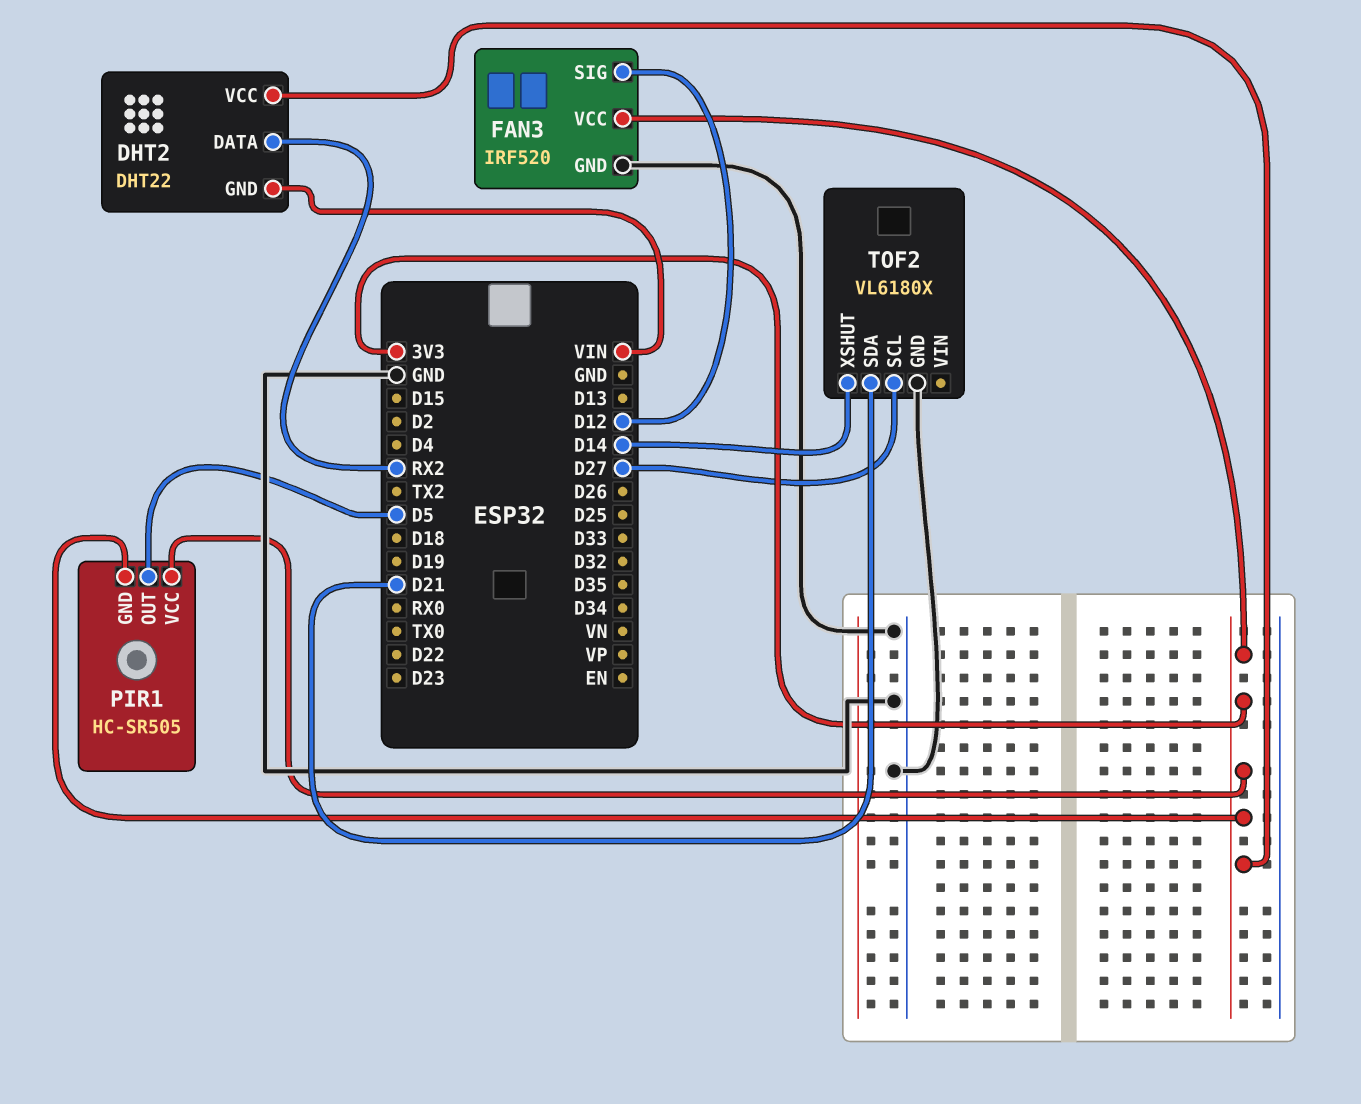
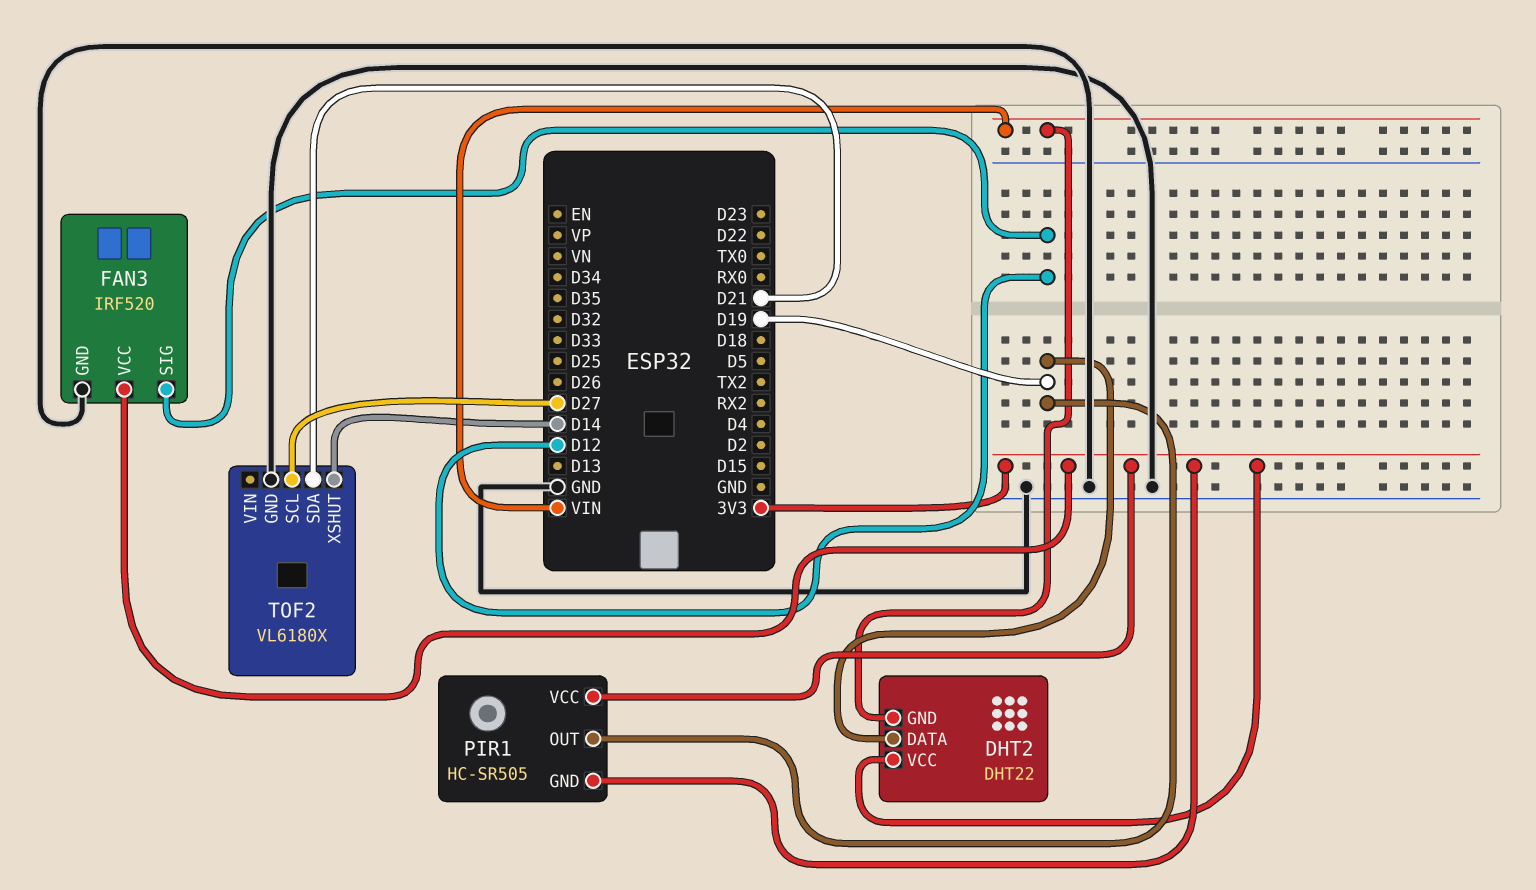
DHT2 pin DATA: RX2 -> D19
PIR1 pin OUT: D5 -> D19

